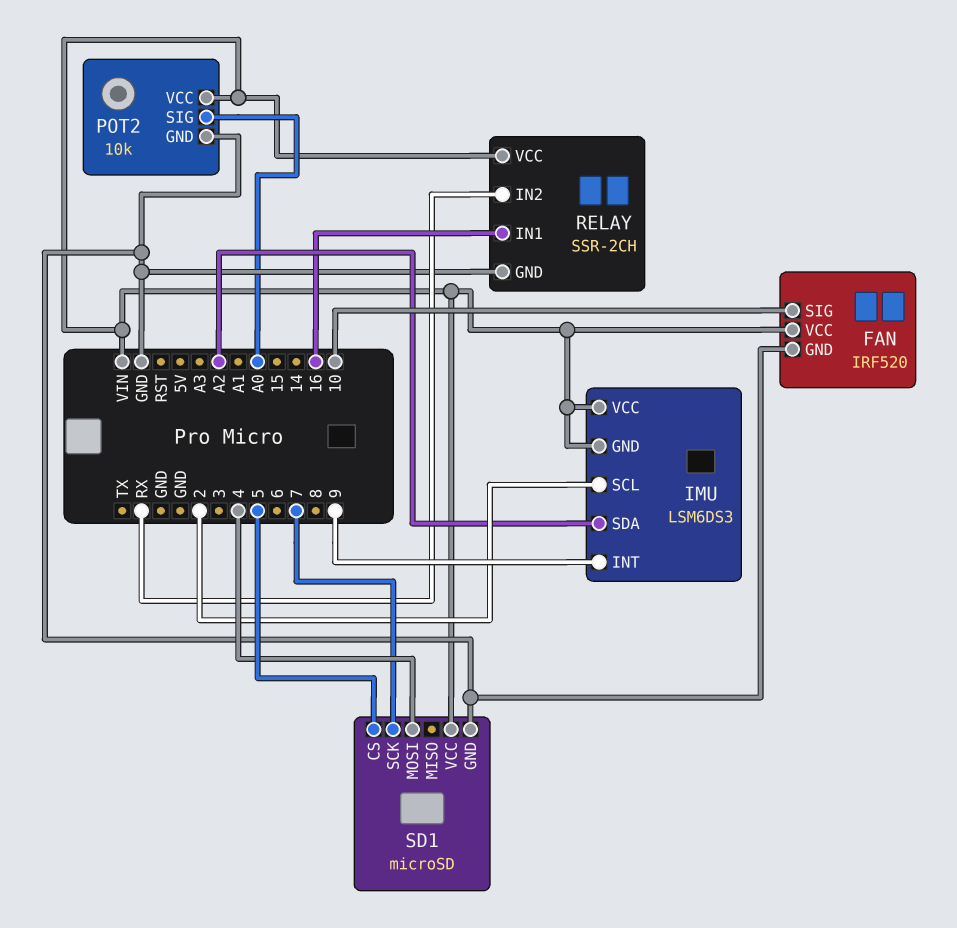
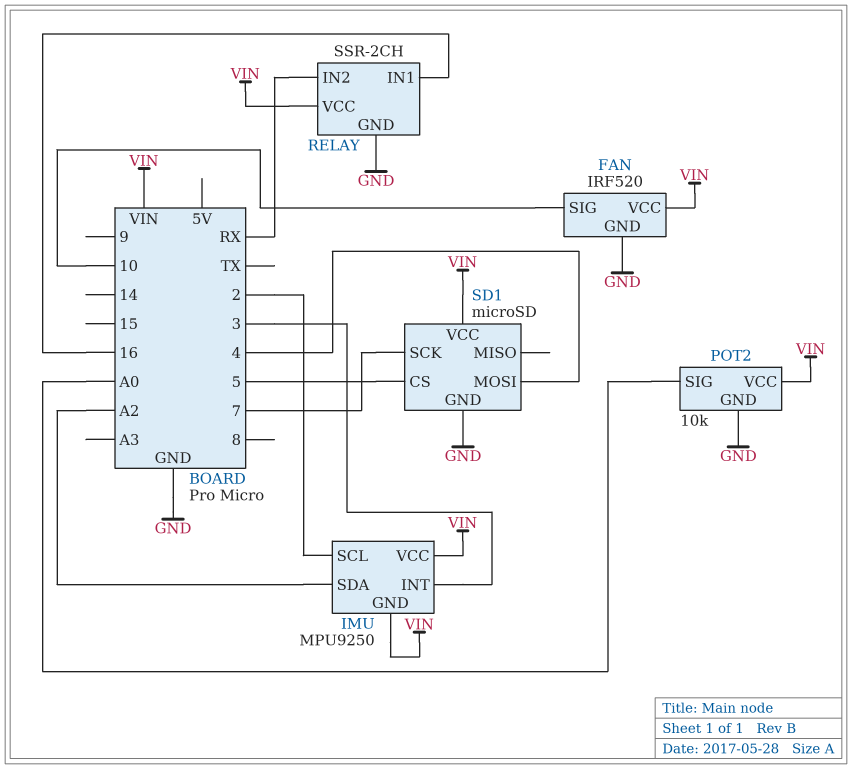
IMU: LSM6DS3 -> MPU9250
IMU pin INT: 9 -> 3

